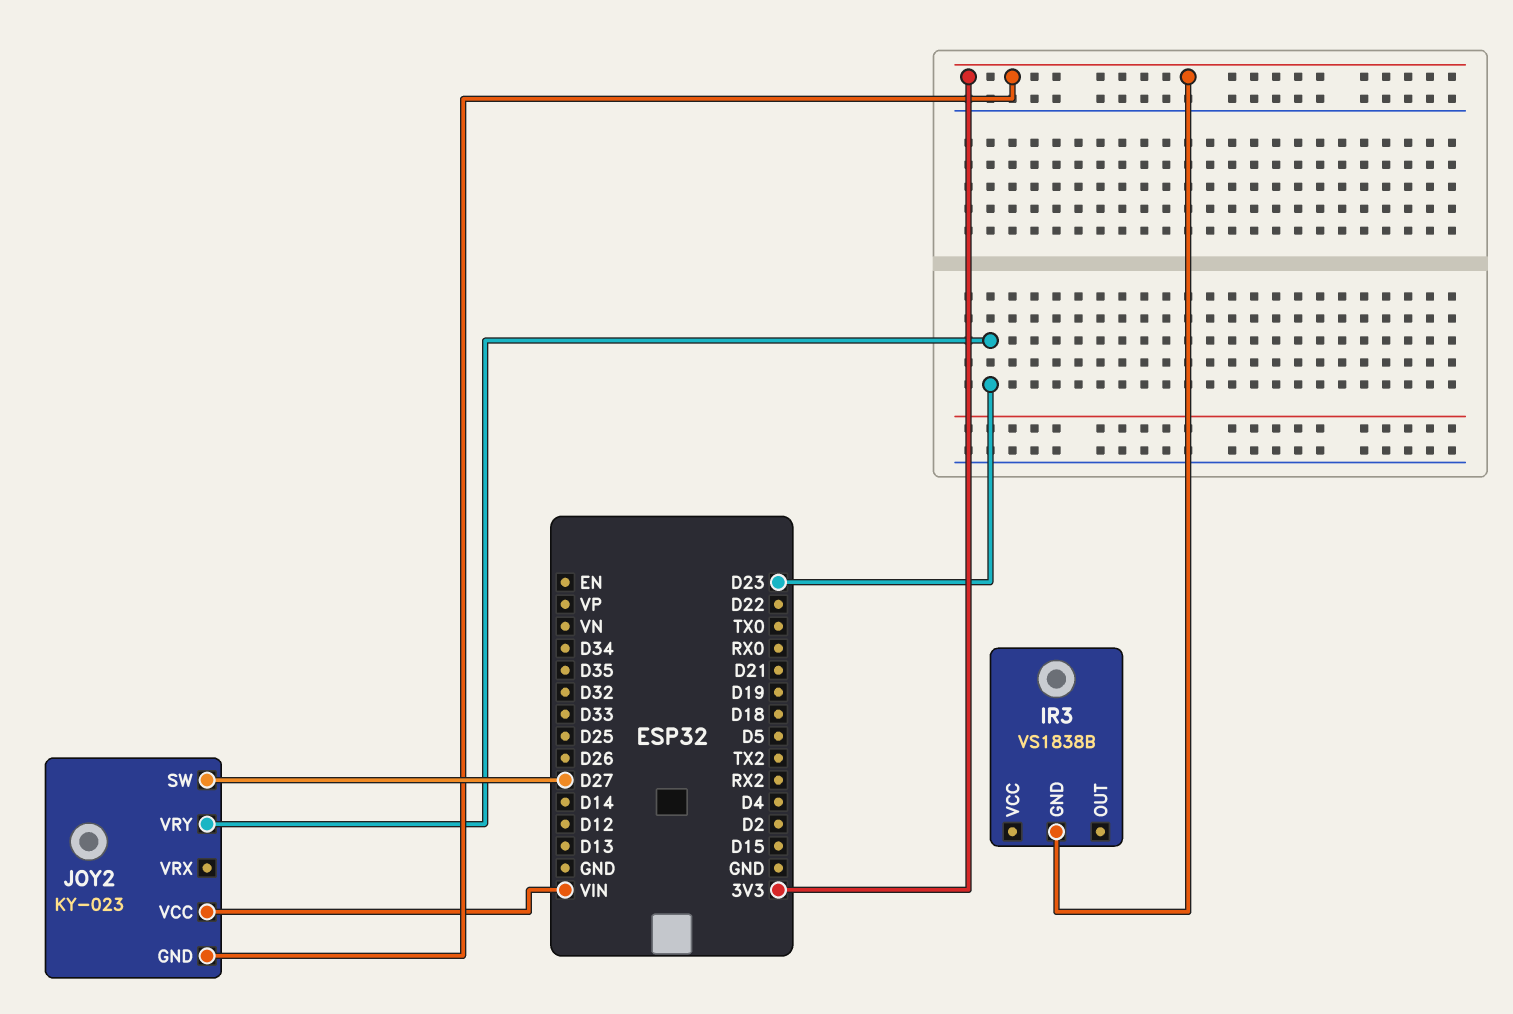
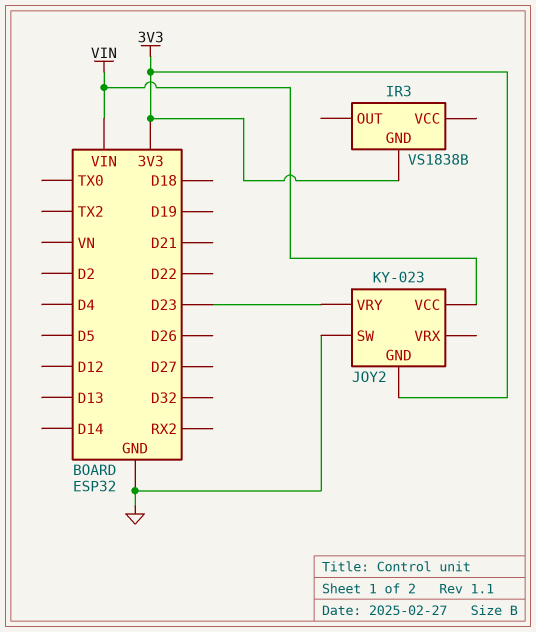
JOY2 pin SW: D27 -> GND

